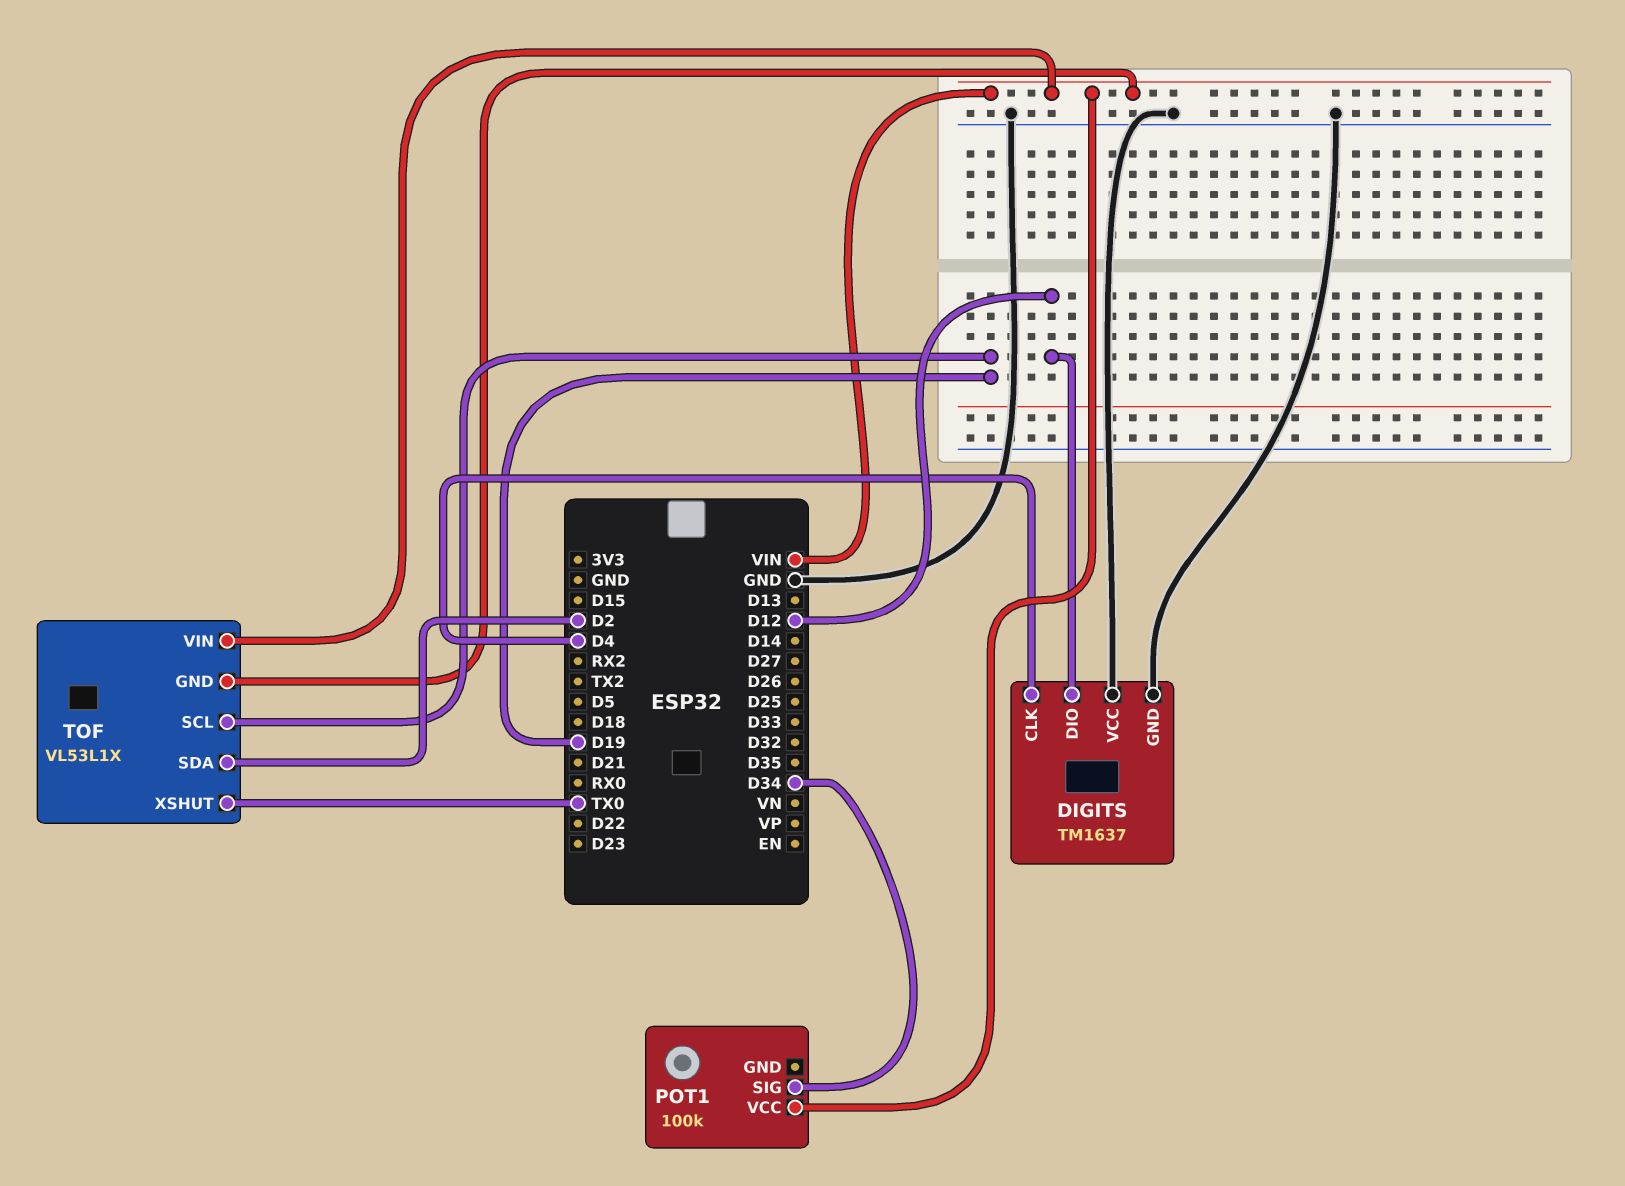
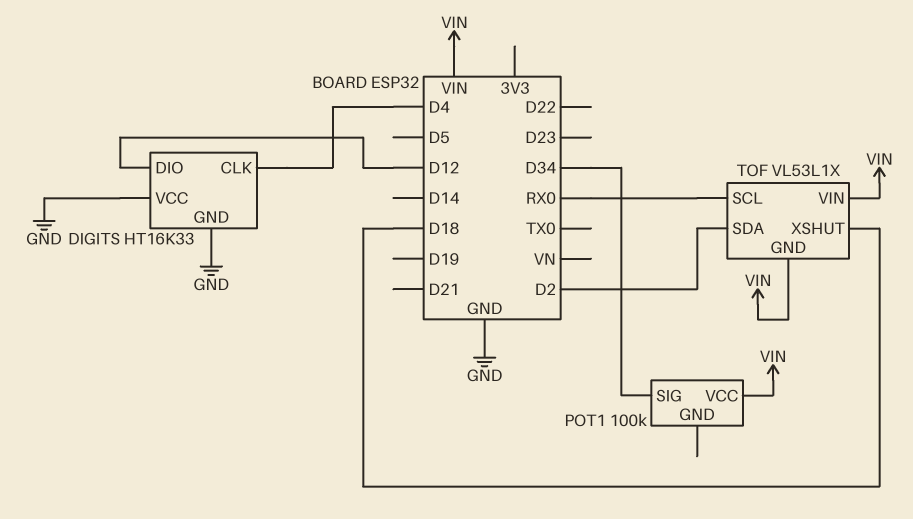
DIGITS: TM1637 -> HT16K33
TOF pin SCL: D19 -> RX0
TOF pin XSHUT: TX0 -> D18

